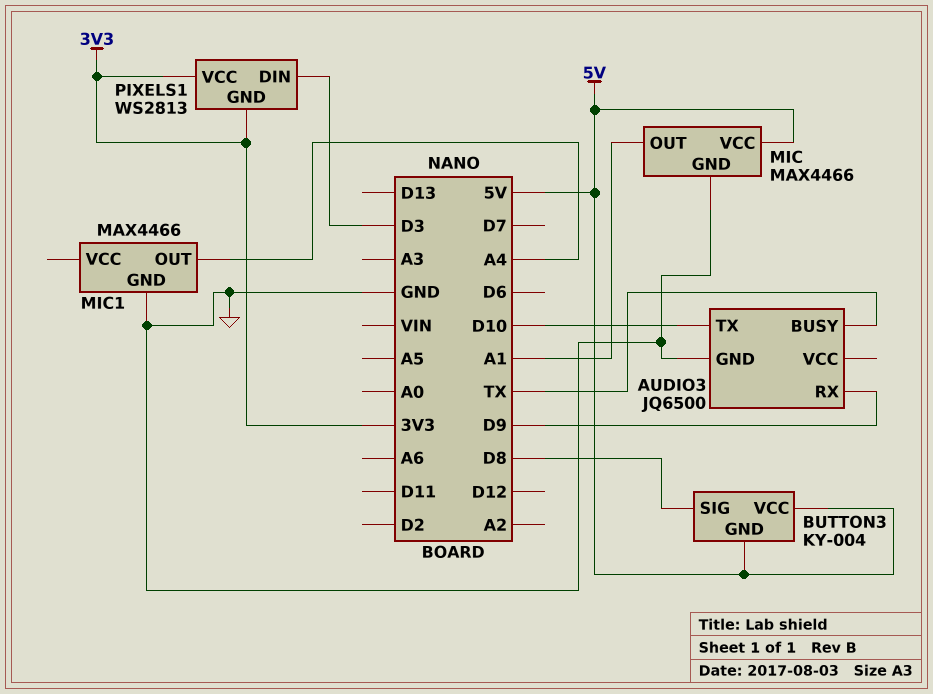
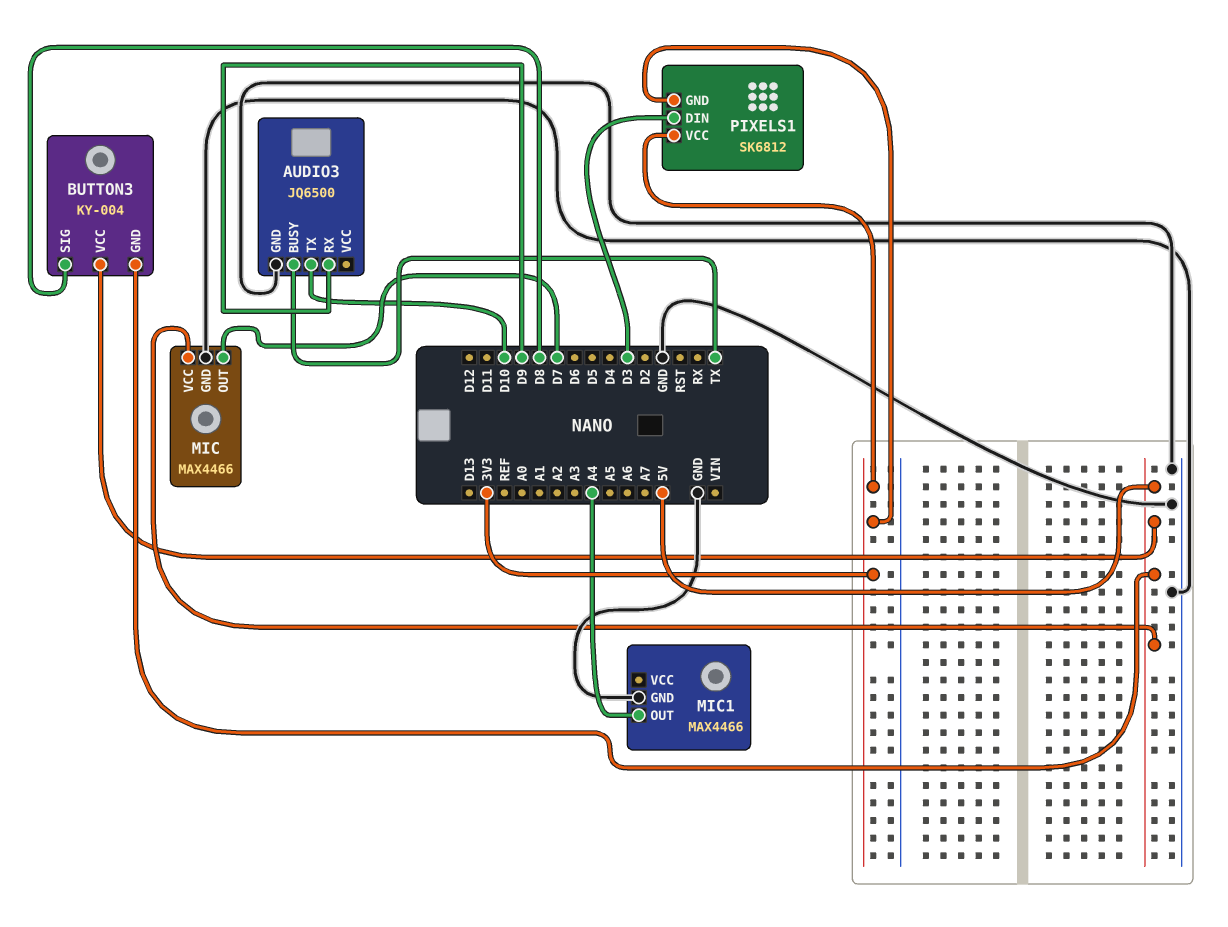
MIC pin OUT: A1 -> D7
PIXELS1: WS2813 -> SK6812

